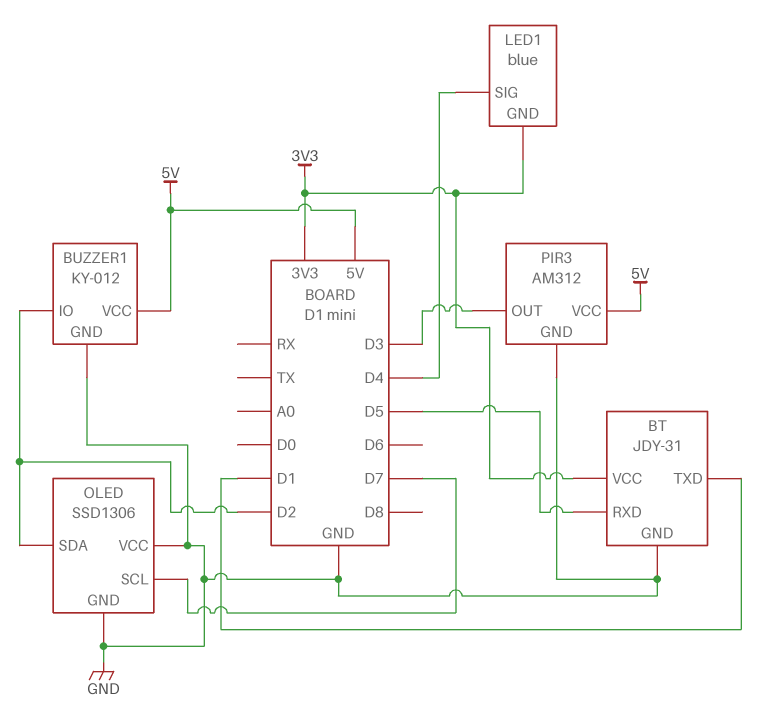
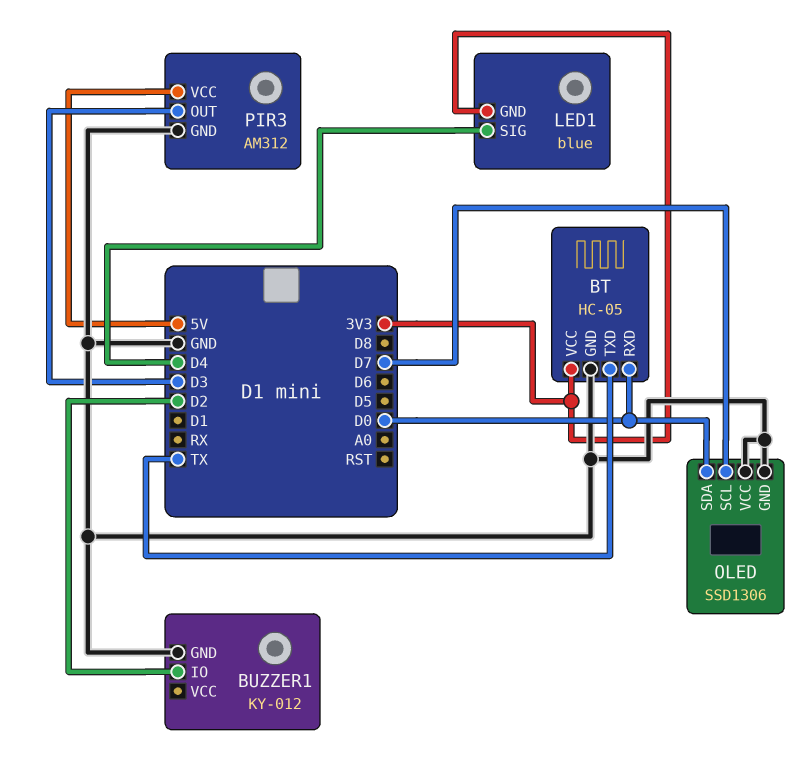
BT: JDY-31 -> HC-05
BT pin RXD: D5 -> D0
BT pin TXD: D1 -> TX
BUZZER1 pin VCC: 5V -> none
OLED pin SDA: D2 -> D0

